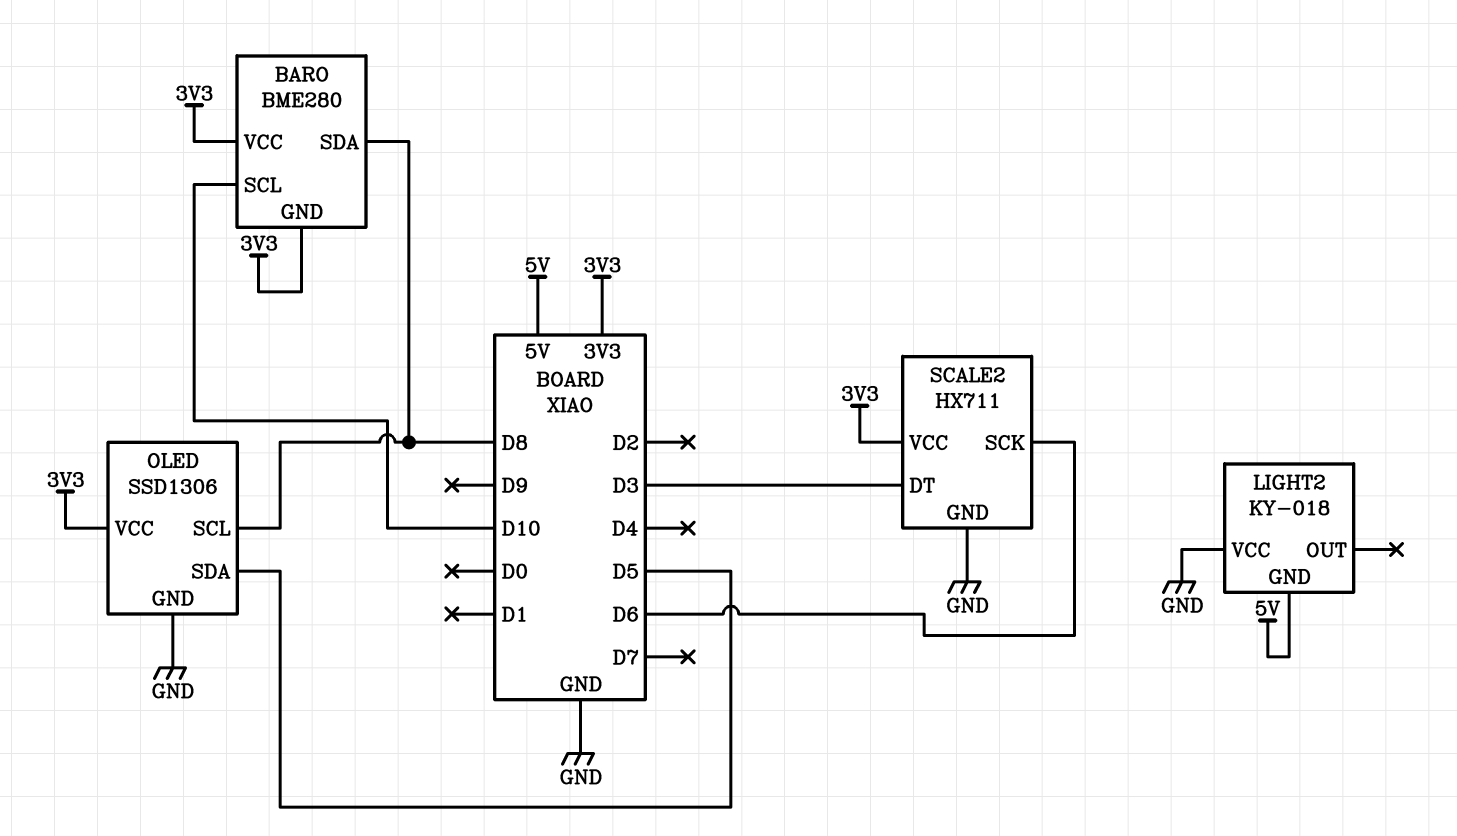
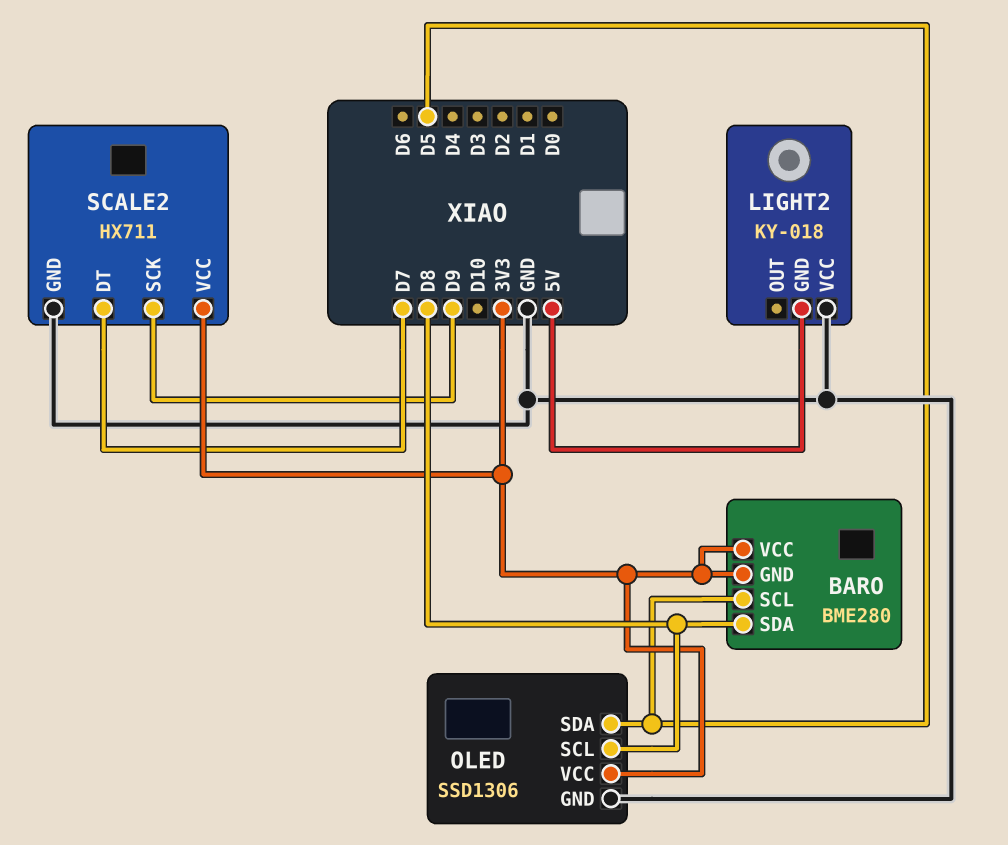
BARO pin SCL: D10 -> D5
SCALE2 pin DT: D3 -> D7
SCALE2 pin SCK: D6 -> D9

